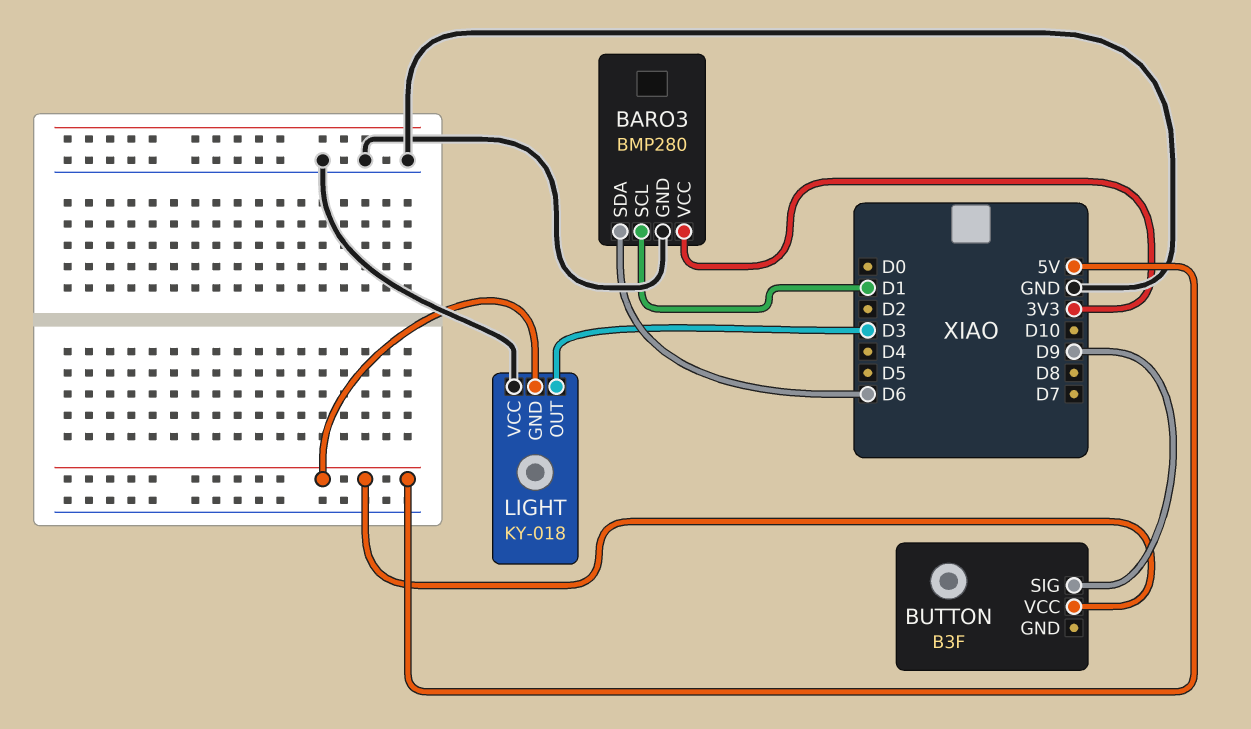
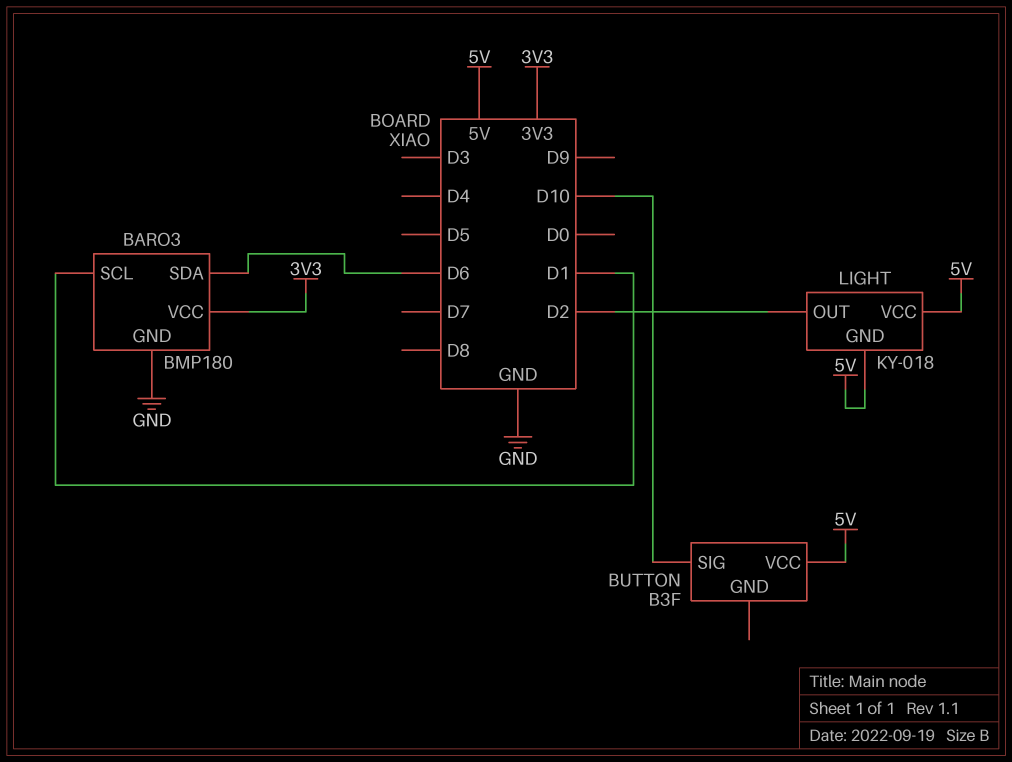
BARO3: BMP280 -> BMP180
BUTTON pin SIG: D9 -> D10
LIGHT pin OUT: D3 -> D2
LIGHT pin VCC: GND -> 5V

